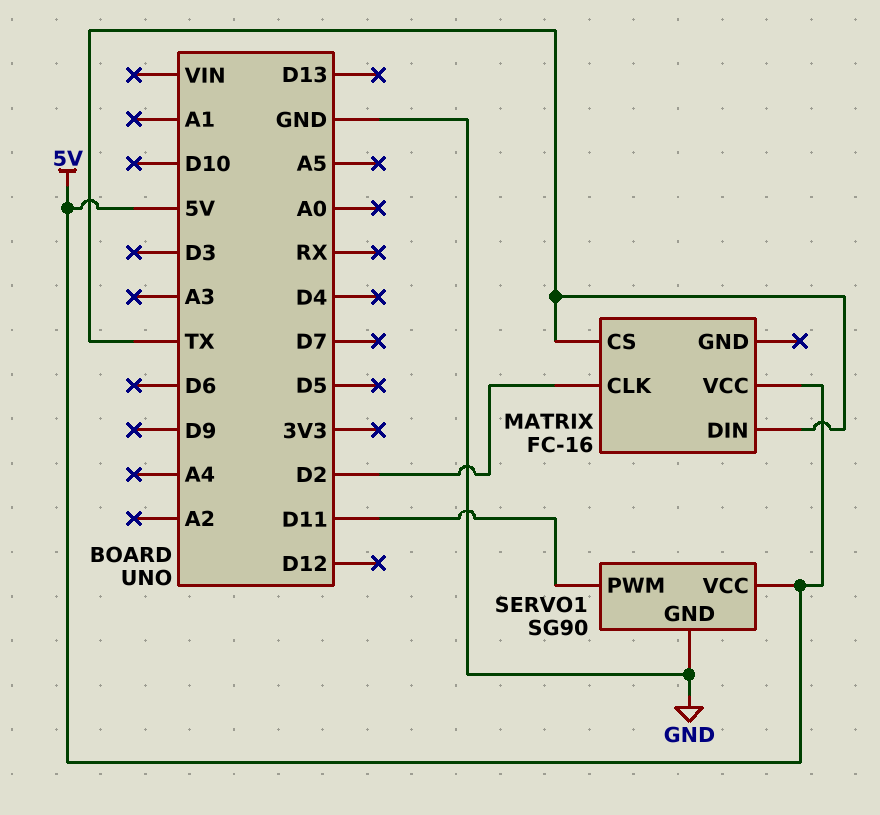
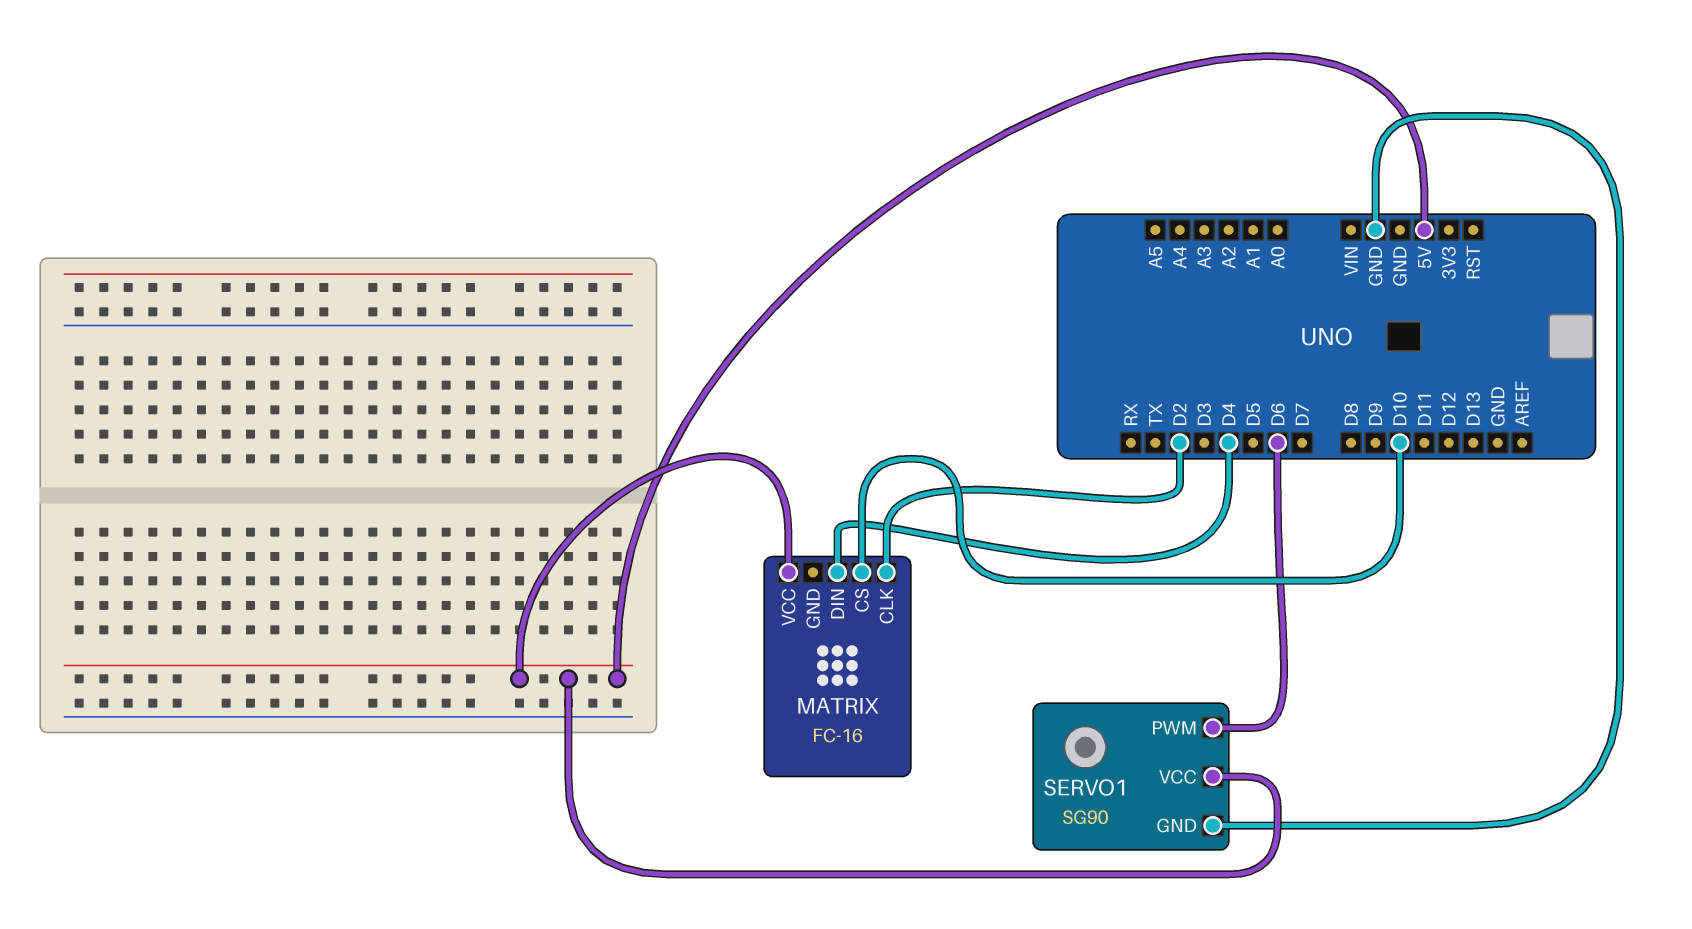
MATRIX pin CS: TX -> D10
MATRIX pin DIN: TX -> D4
SERVO1 pin PWM: D11 -> D6

